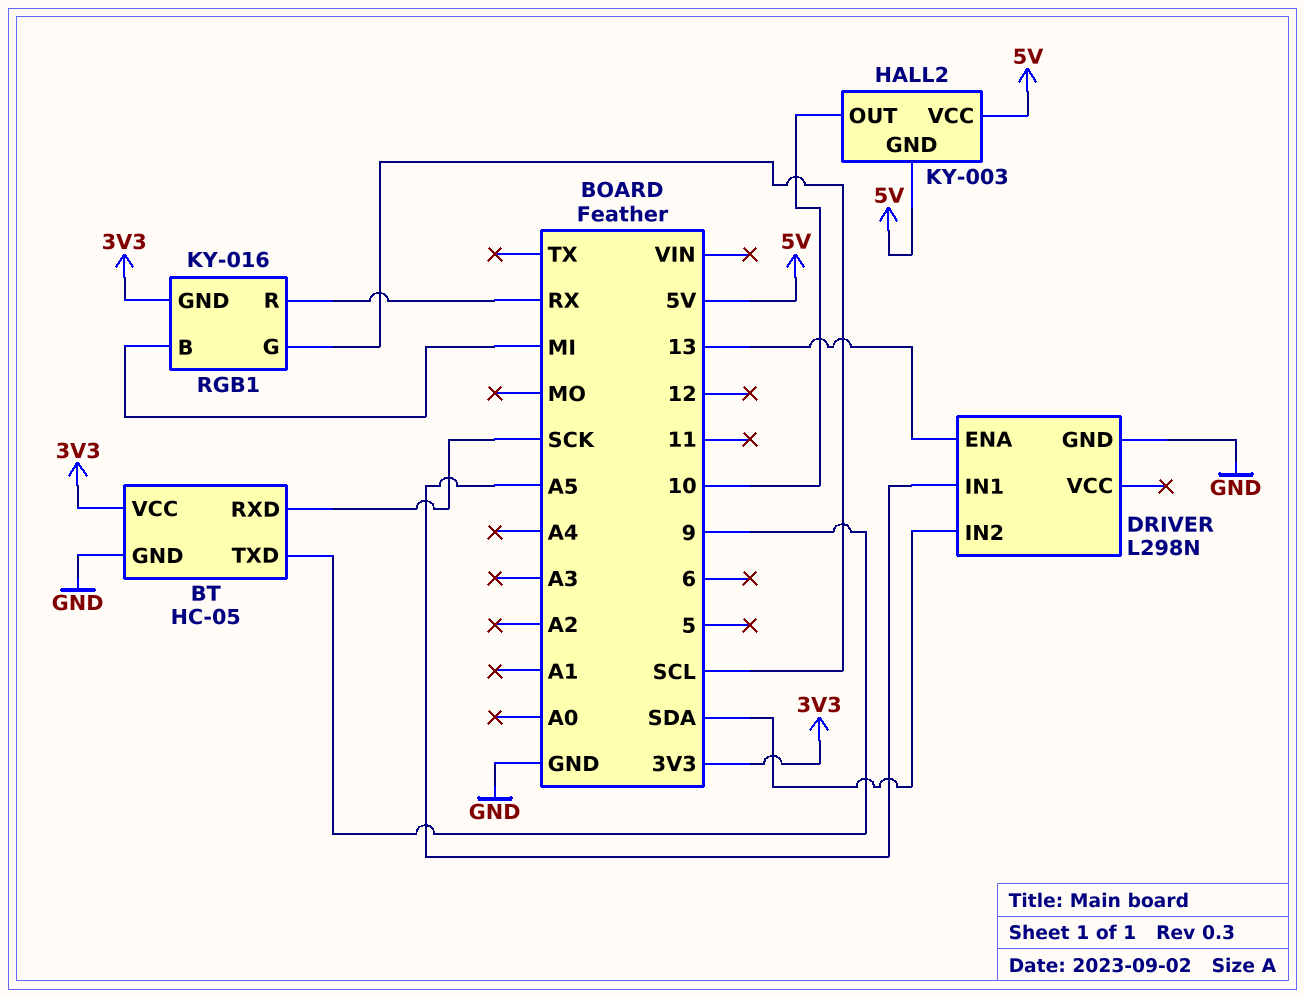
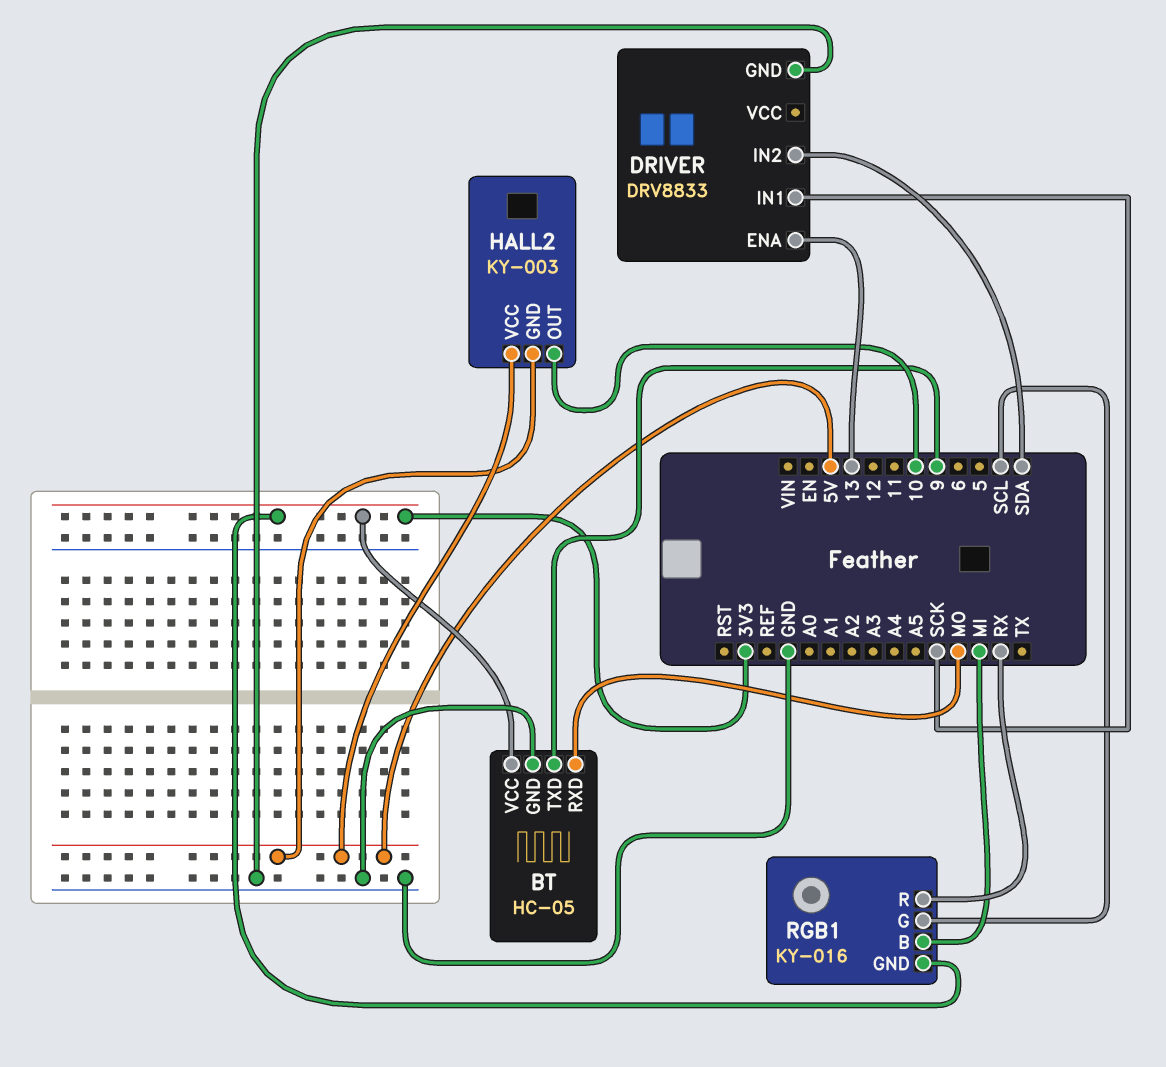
BT pin RXD: SCK -> MO
DRIVER: L298N -> DRV8833
DRIVER pin IN1: A5 -> SCK

